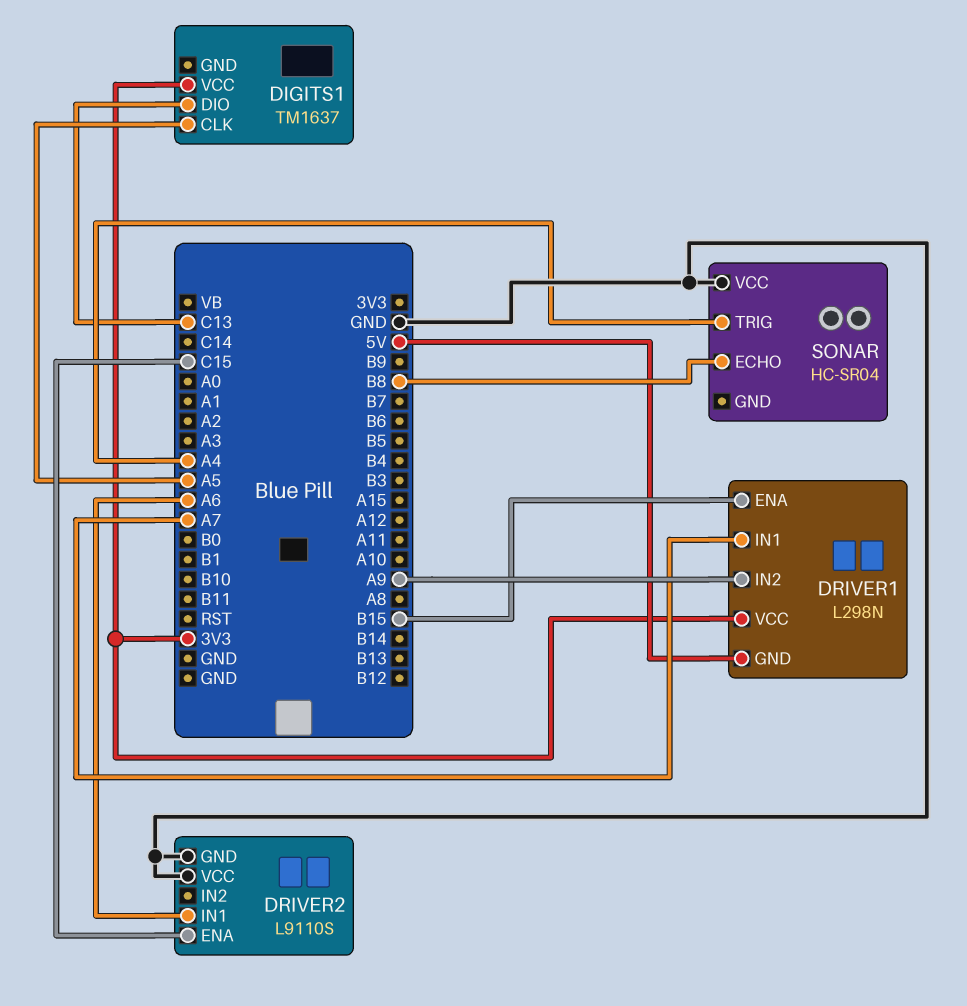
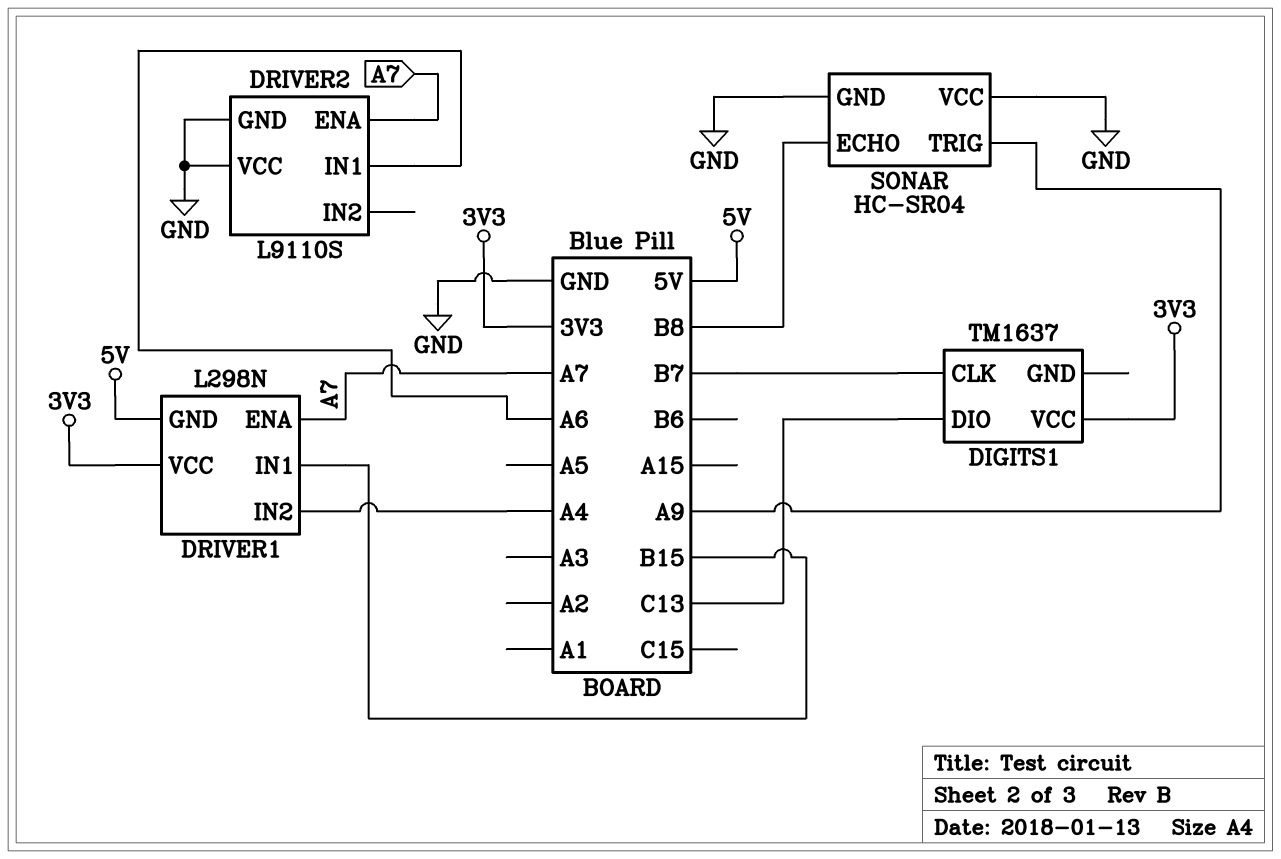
DIGITS1 pin CLK: A5 -> B7
DRIVER1 pin ENA: B15 -> A7
DRIVER1 pin IN1: A7 -> B15
DRIVER1 pin IN2: A9 -> A4
DRIVER2 pin ENA: C15 -> A7
SONAR pin GND: none -> GND
SONAR pin TRIG: A4 -> A9

